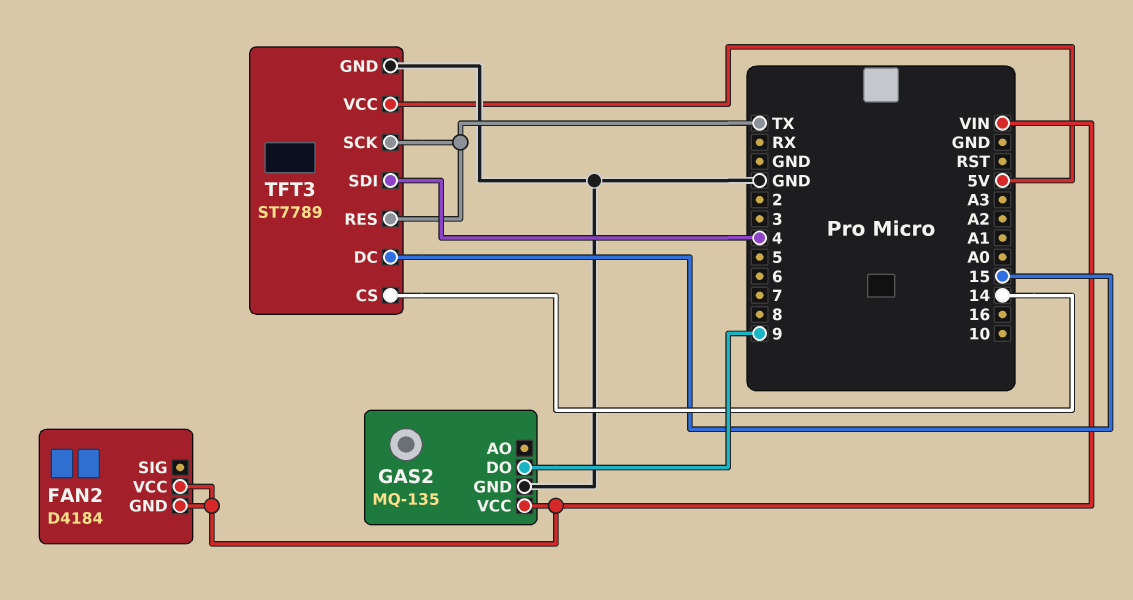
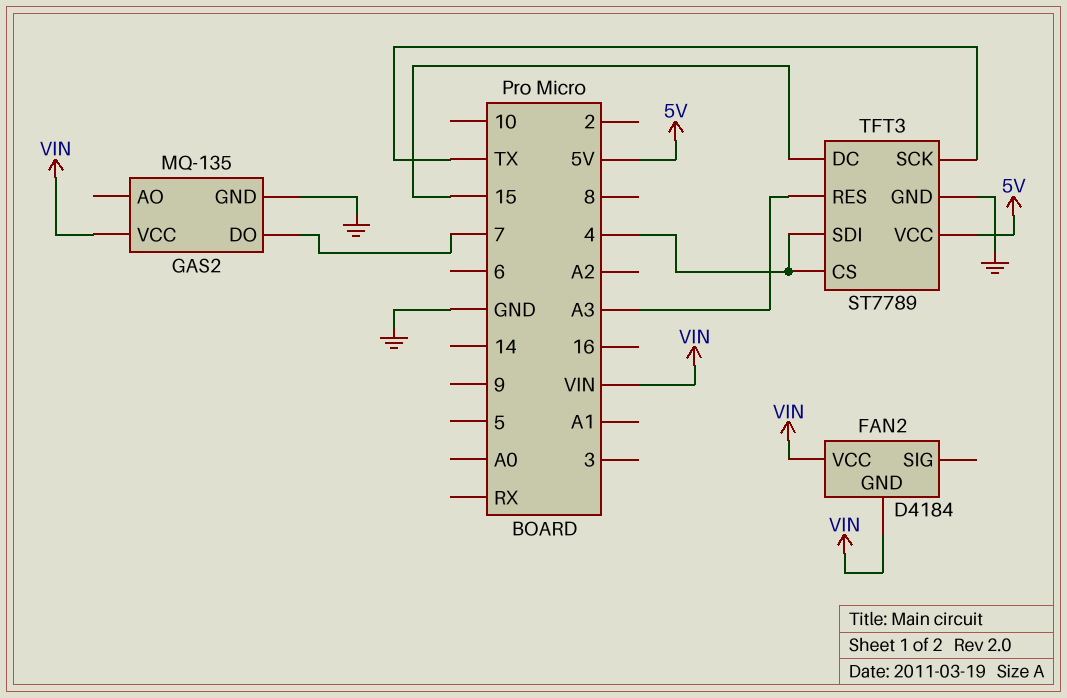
GAS2 pin DO: 9 -> 7
TFT3 pin CS: 14 -> 4
TFT3 pin RES: TX -> A3

